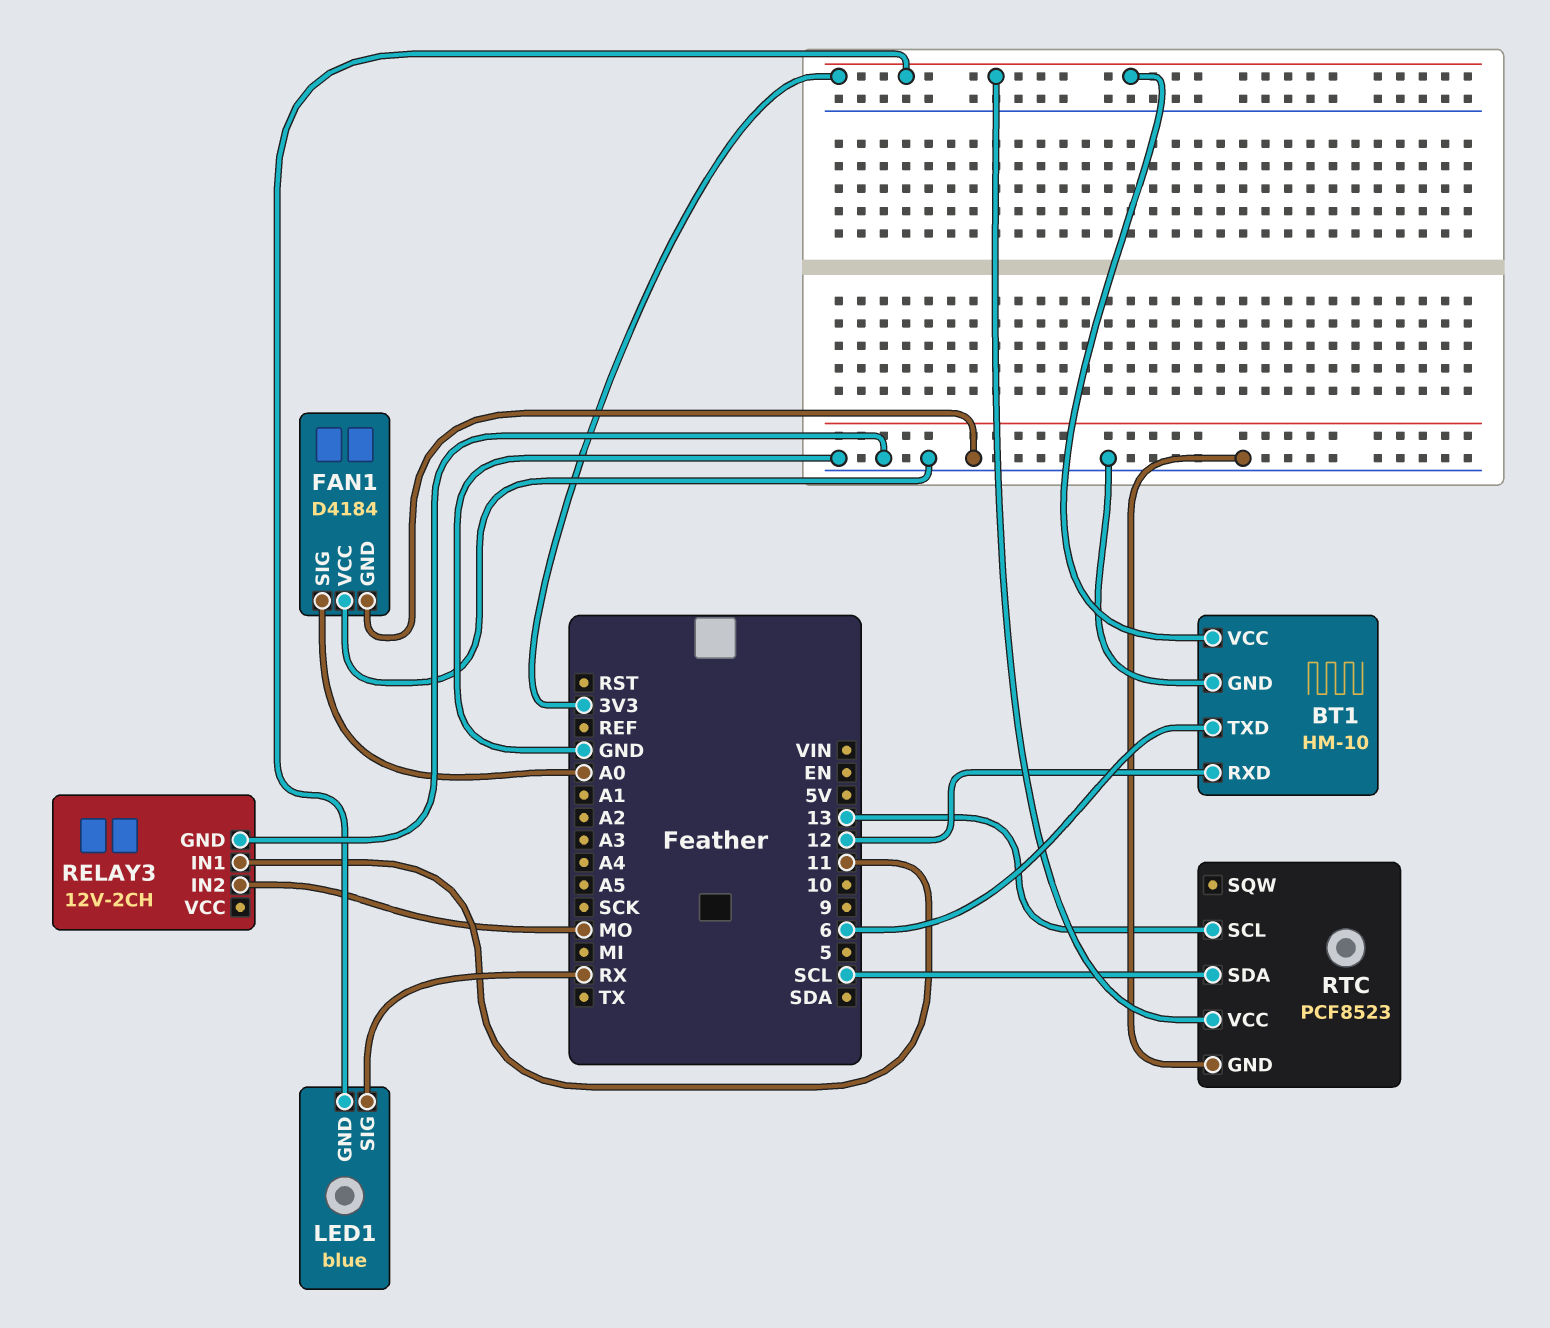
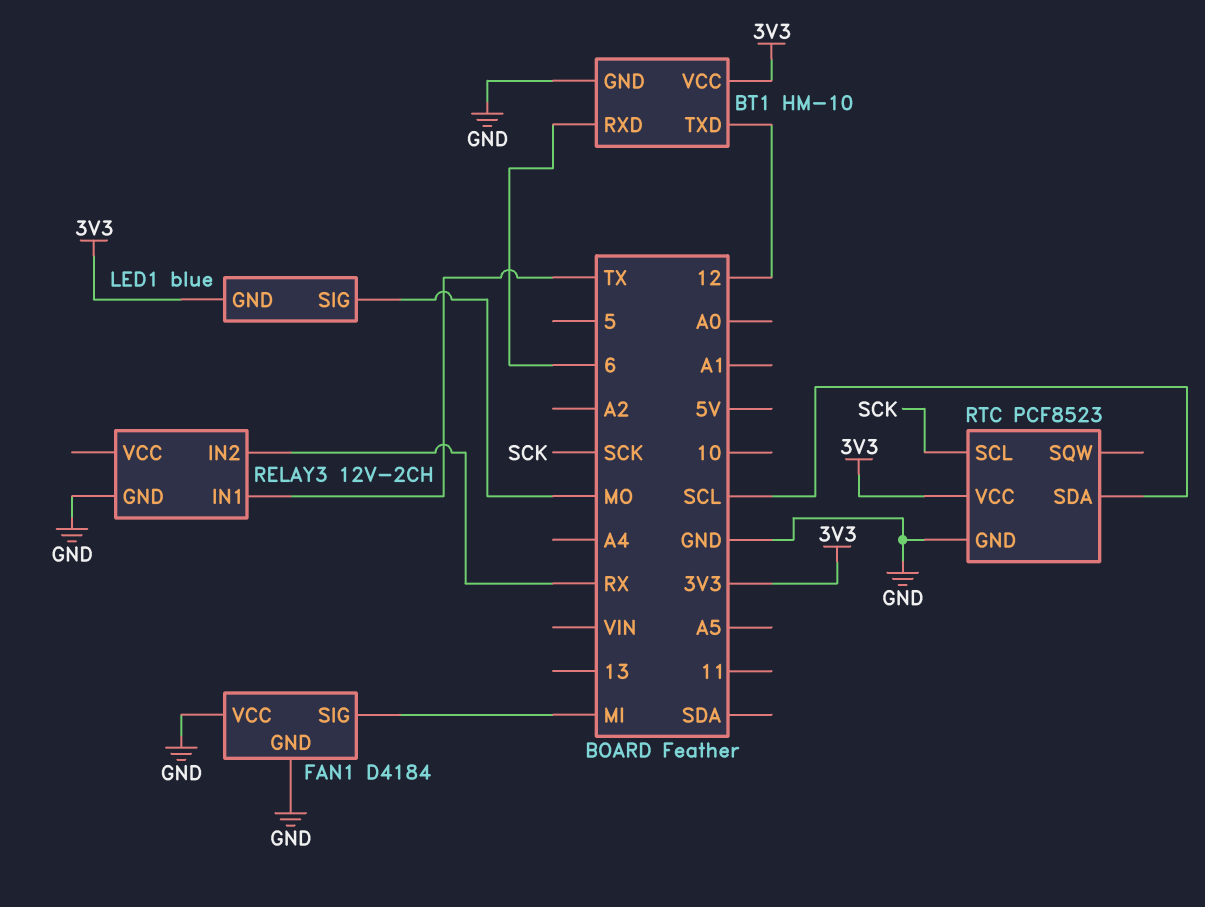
BT1 pin RXD: 12 -> 6
BT1 pin TXD: 6 -> 12
FAN1 pin SIG: A0 -> MI
LED1 pin SIG: RX -> MO
RELAY3 pin IN1: 11 -> TX
RELAY3 pin IN2: MO -> RX
RTC pin SCL: 13 -> SCK

